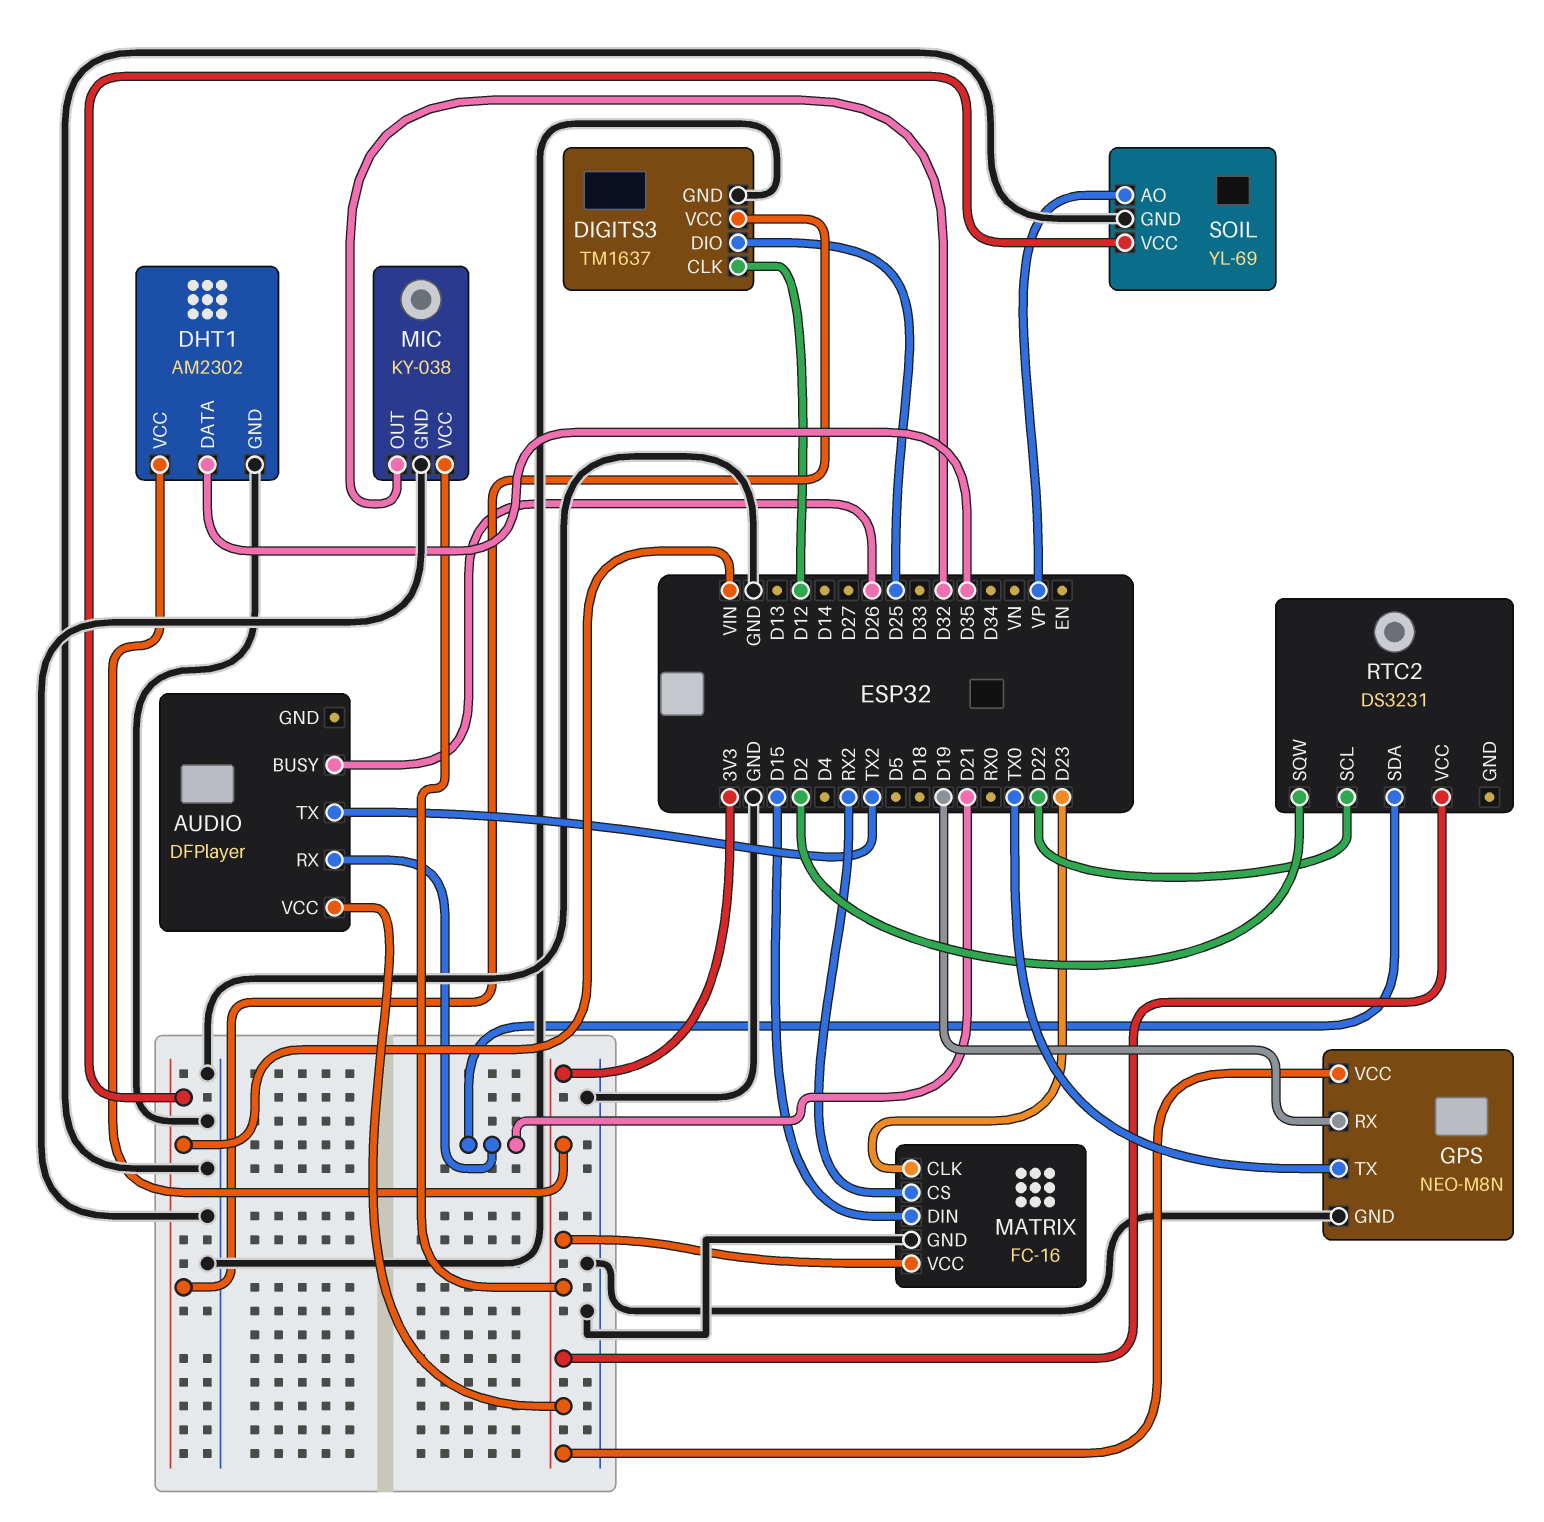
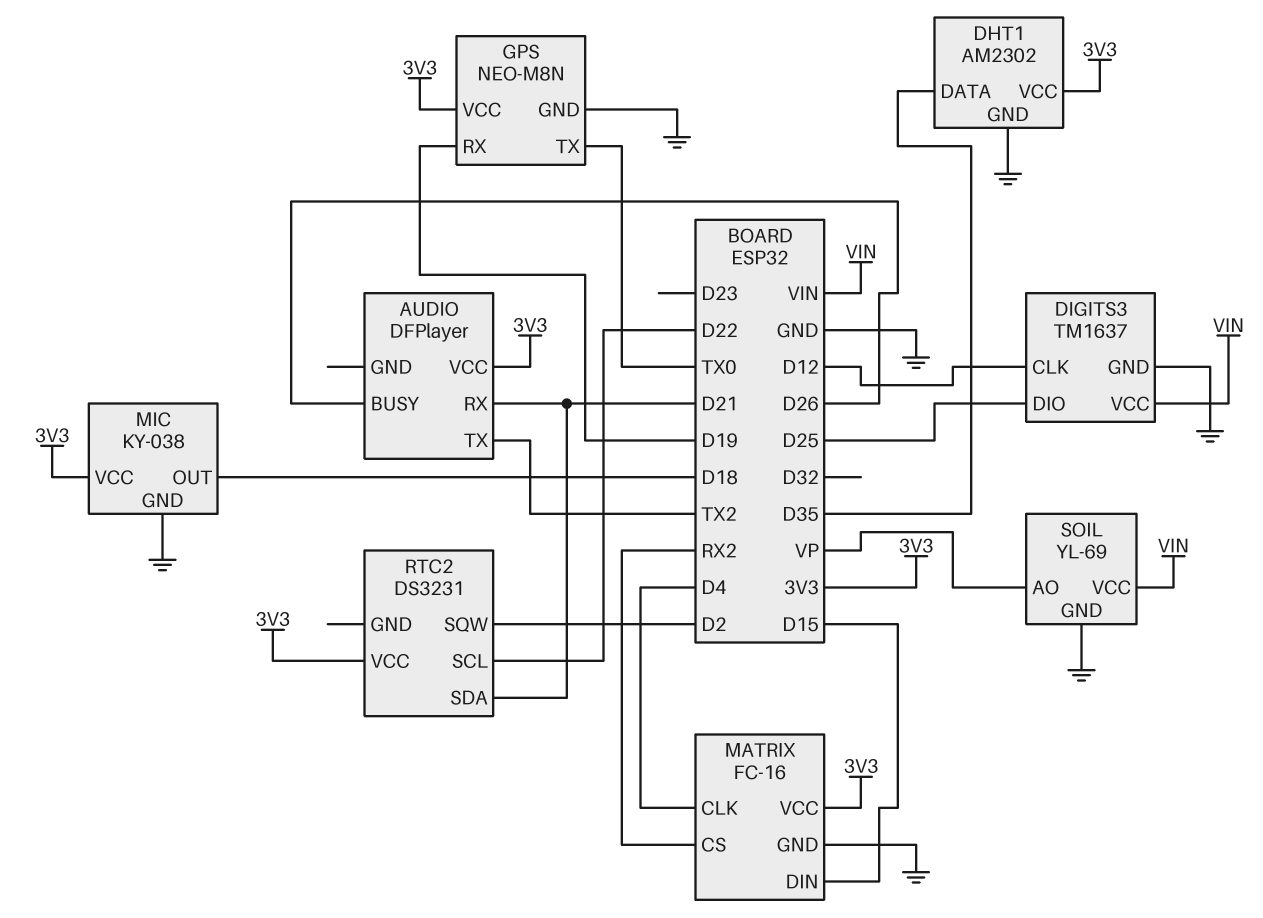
MATRIX pin CLK: D23 -> D4
MIC pin OUT: D32 -> D18

